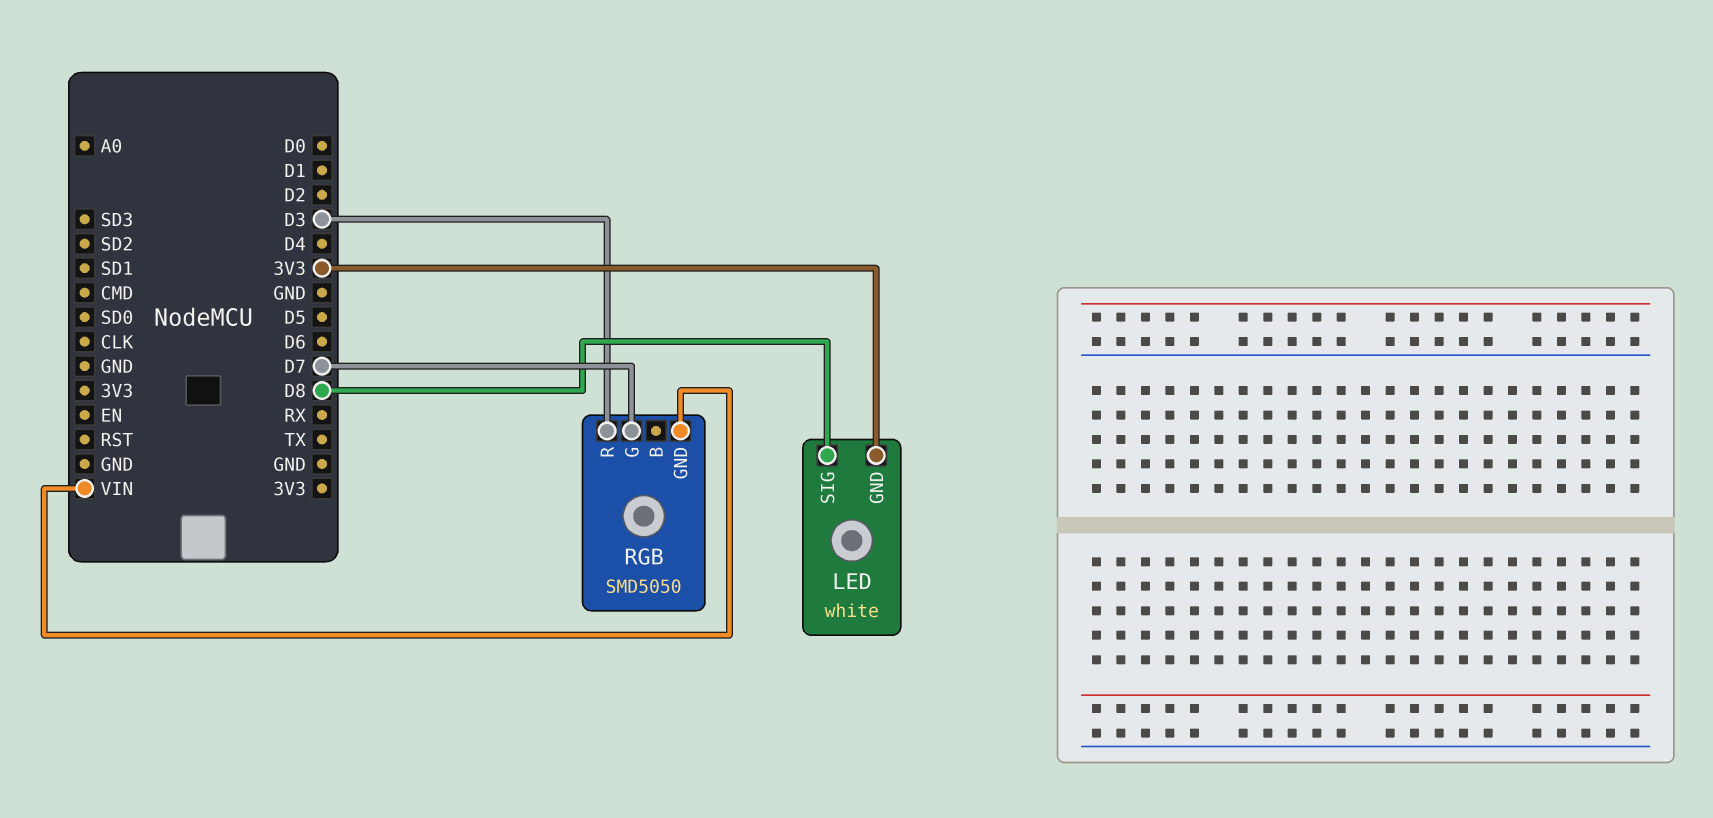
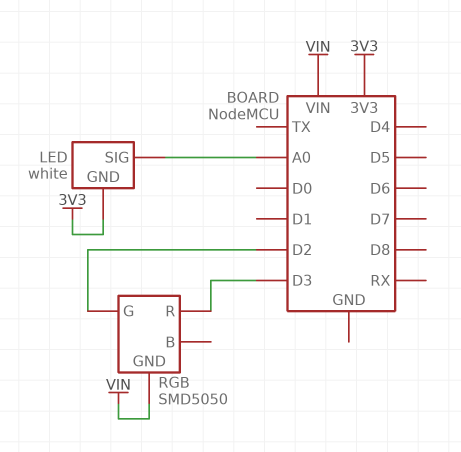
LED pin SIG: D8 -> A0
RGB pin G: D7 -> D2

